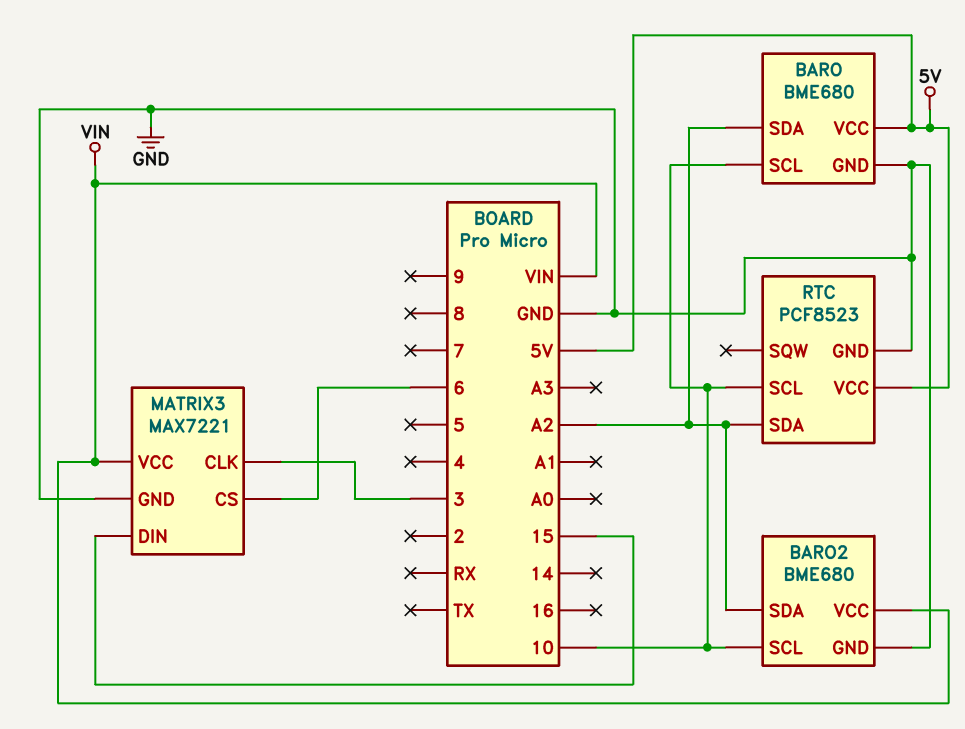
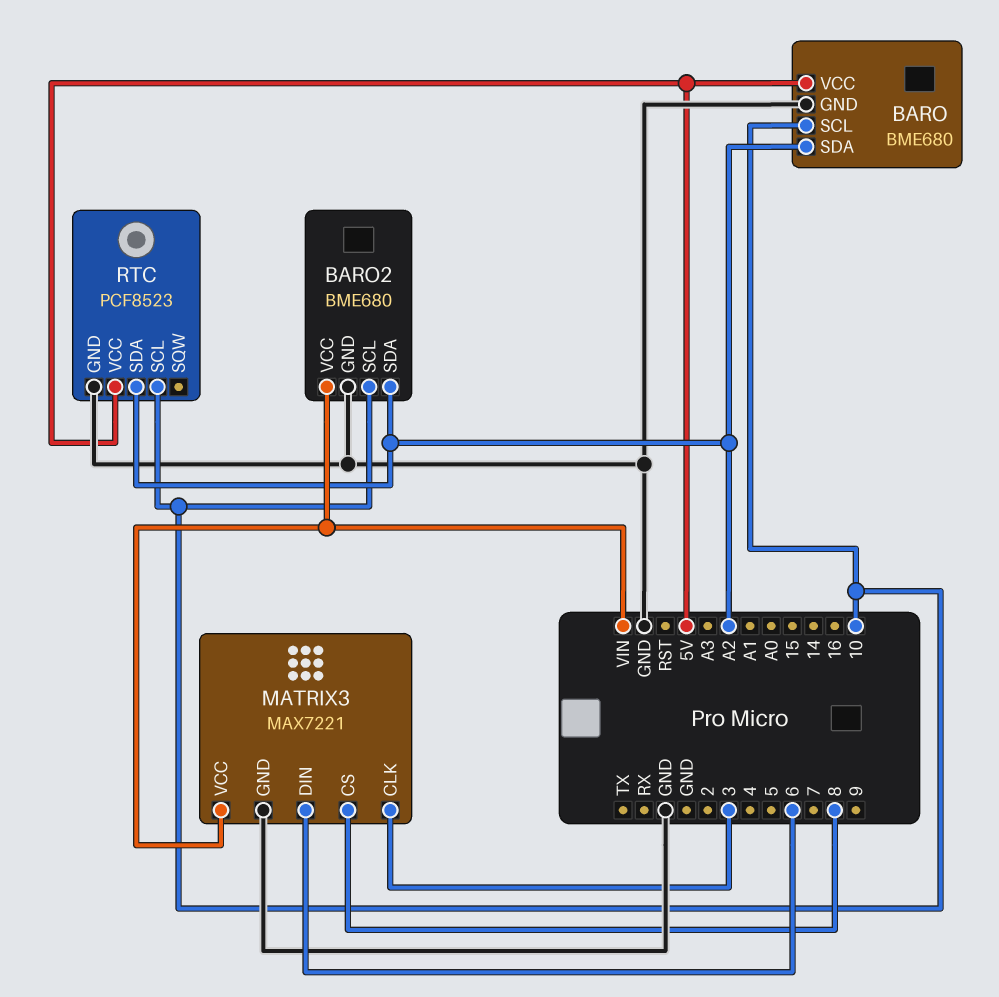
MATRIX3 pin CS: 6 -> 8
MATRIX3 pin DIN: 15 -> 6

